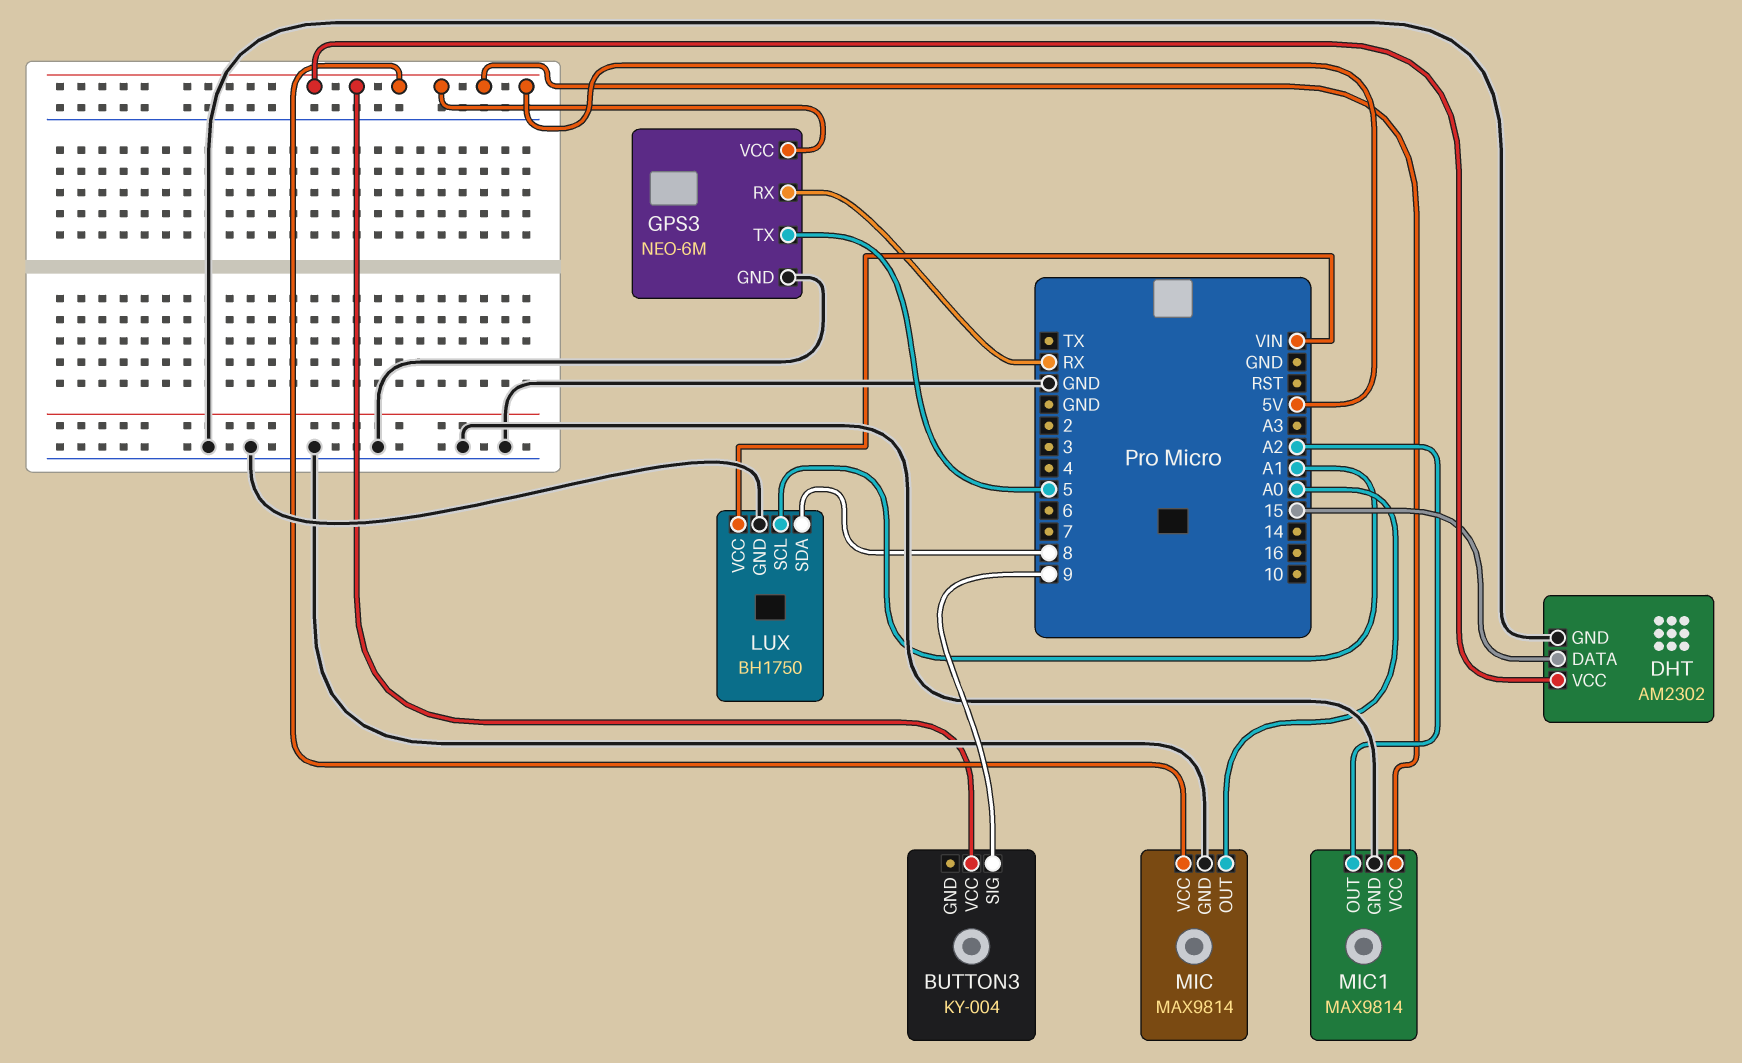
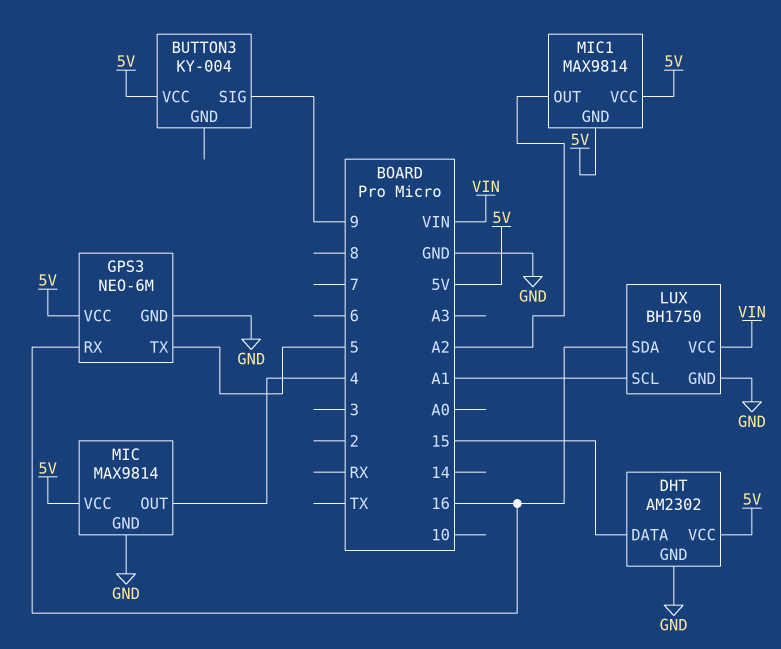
GPS3 pin RX: RX -> 16
LUX pin SDA: 8 -> 16
MIC pin OUT: A0 -> 4
MIC1 pin GND: GND -> 5V

